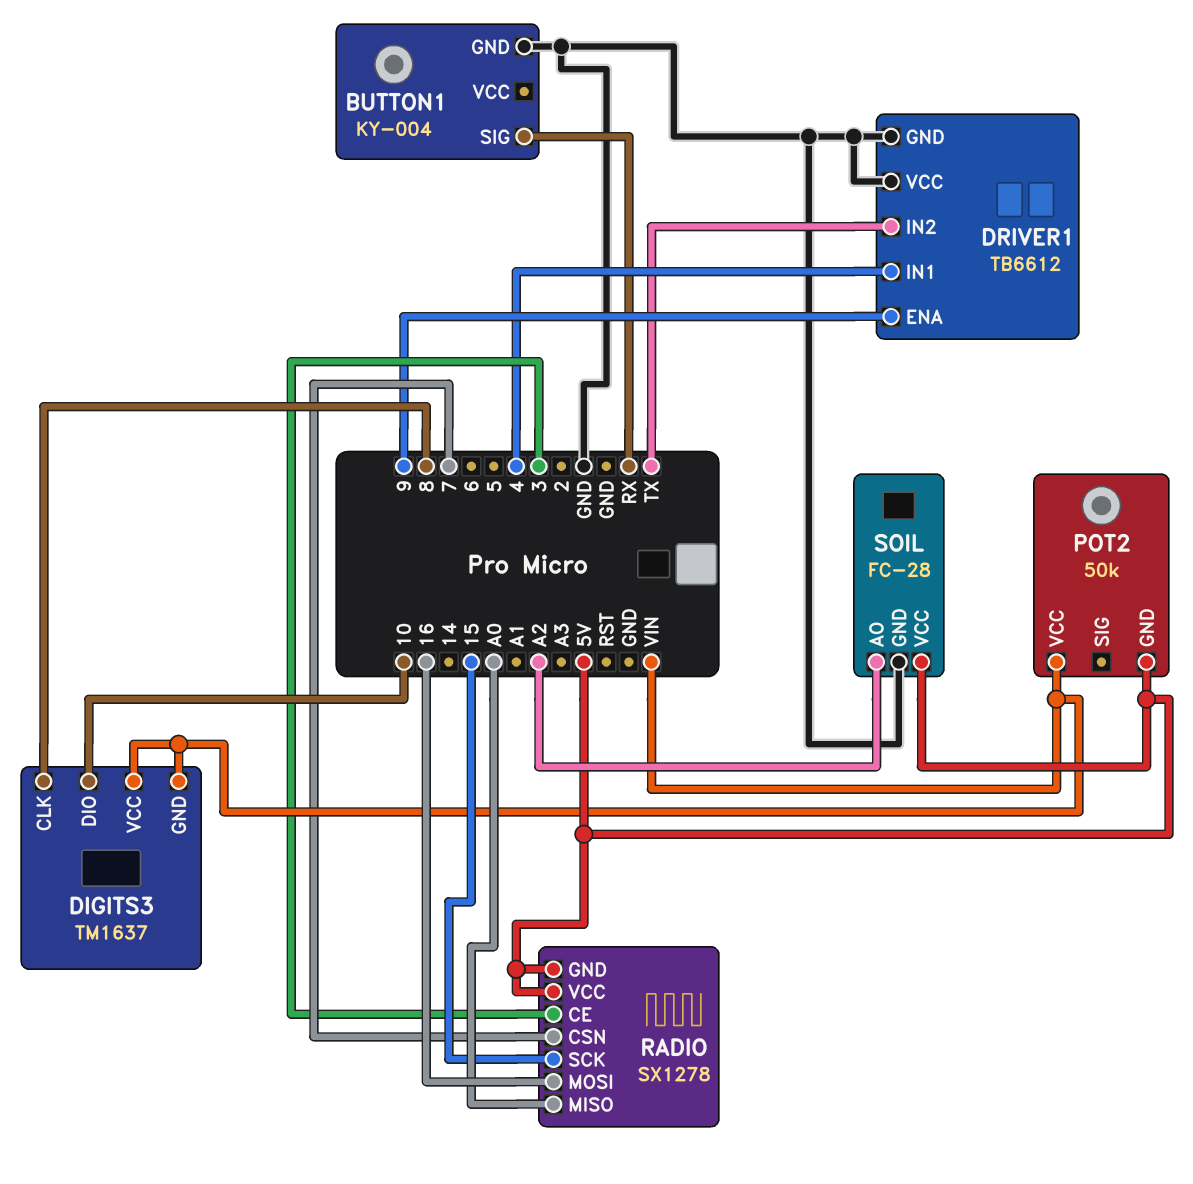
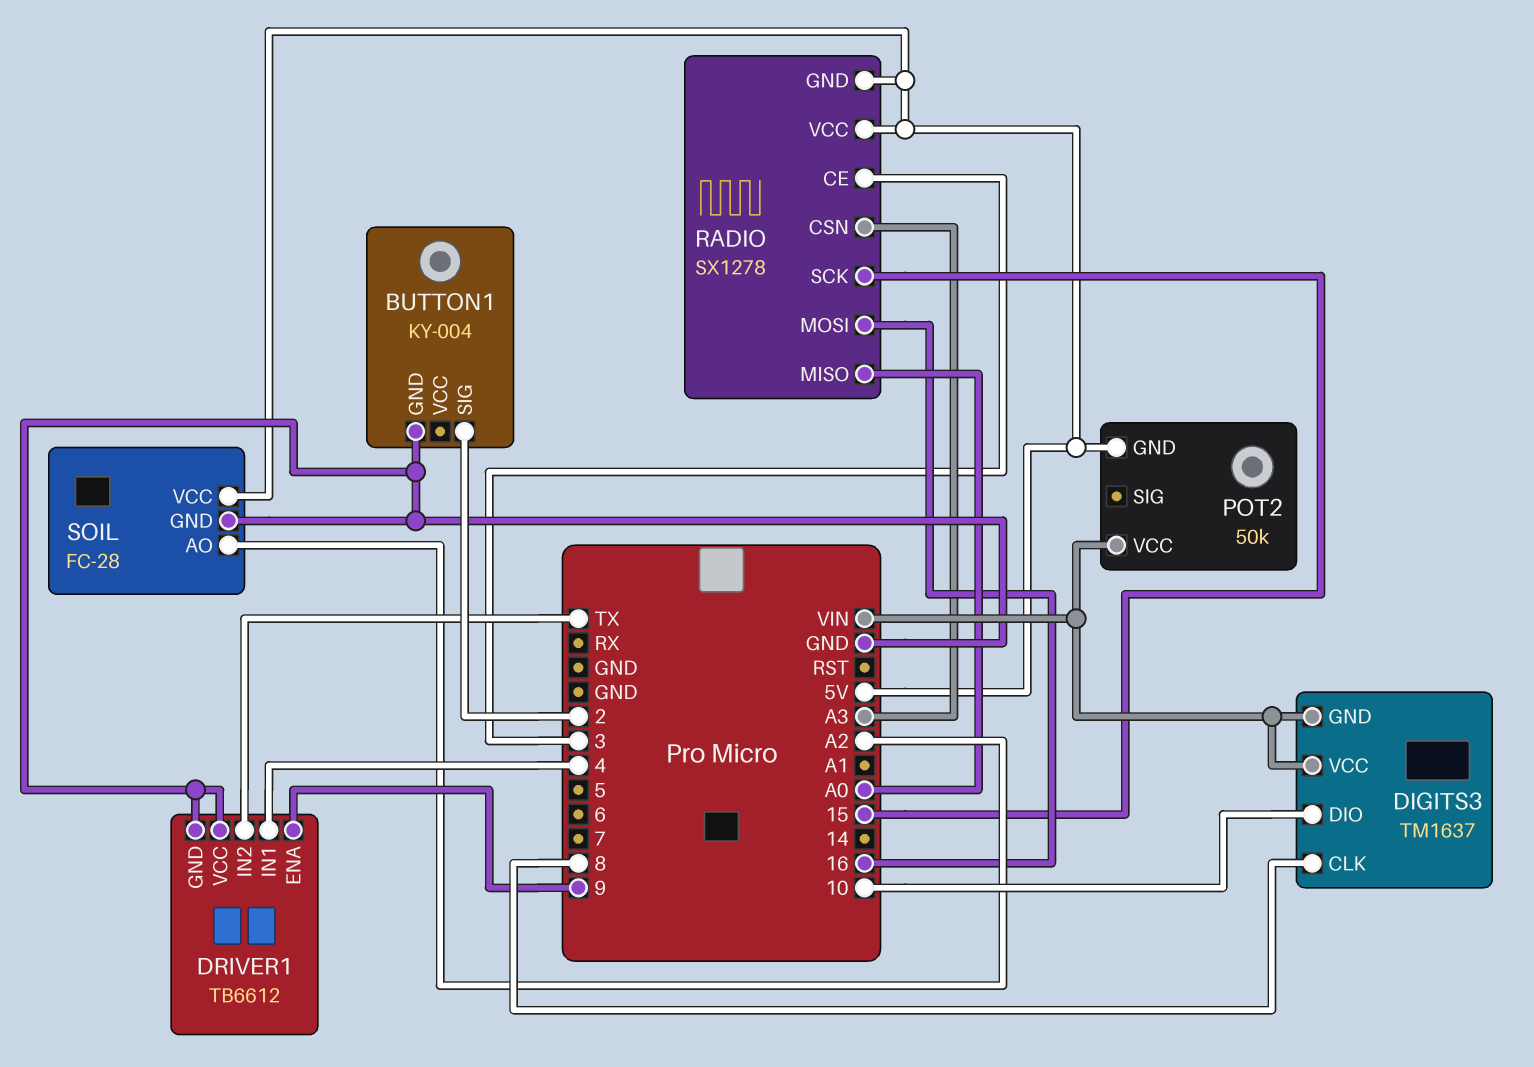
BUTTON1 pin SIG: RX -> 2
RADIO pin CSN: 7 -> A3

